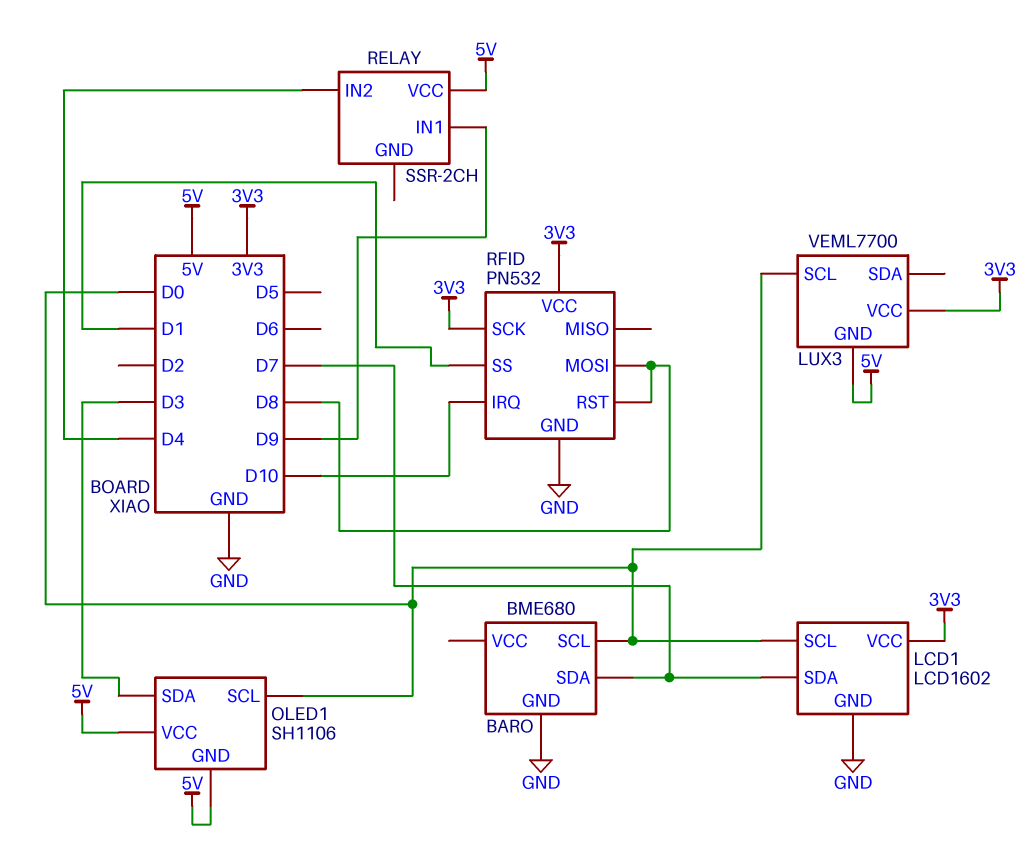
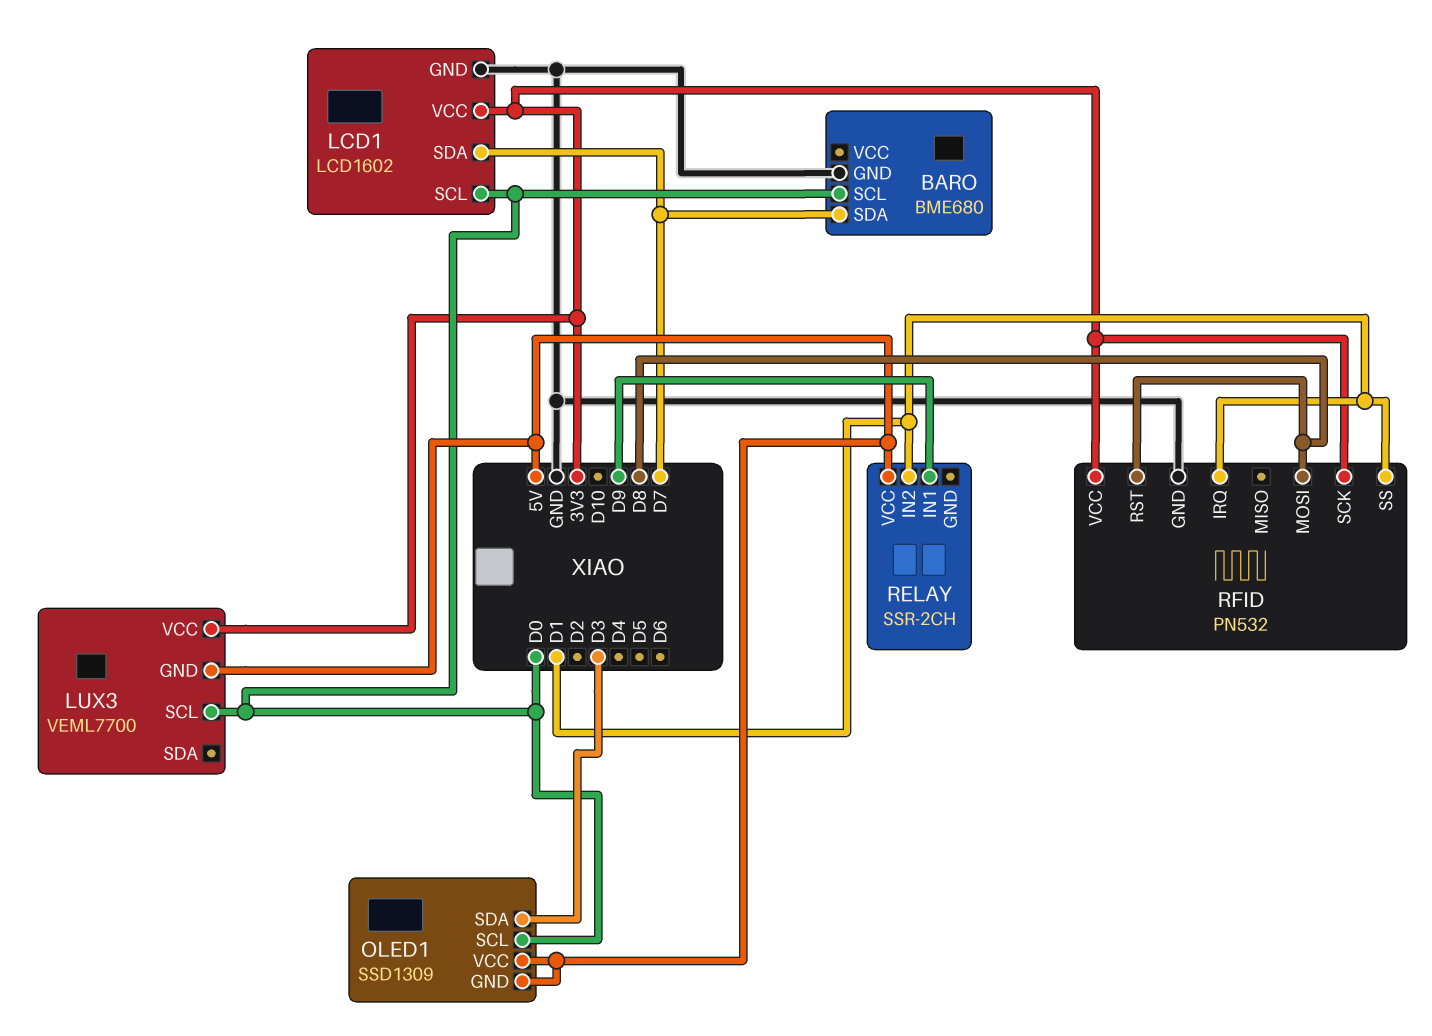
OLED1: SH1106 -> SSD1309
RELAY pin IN2: D4 -> D1
RFID pin IRQ: D10 -> D1

